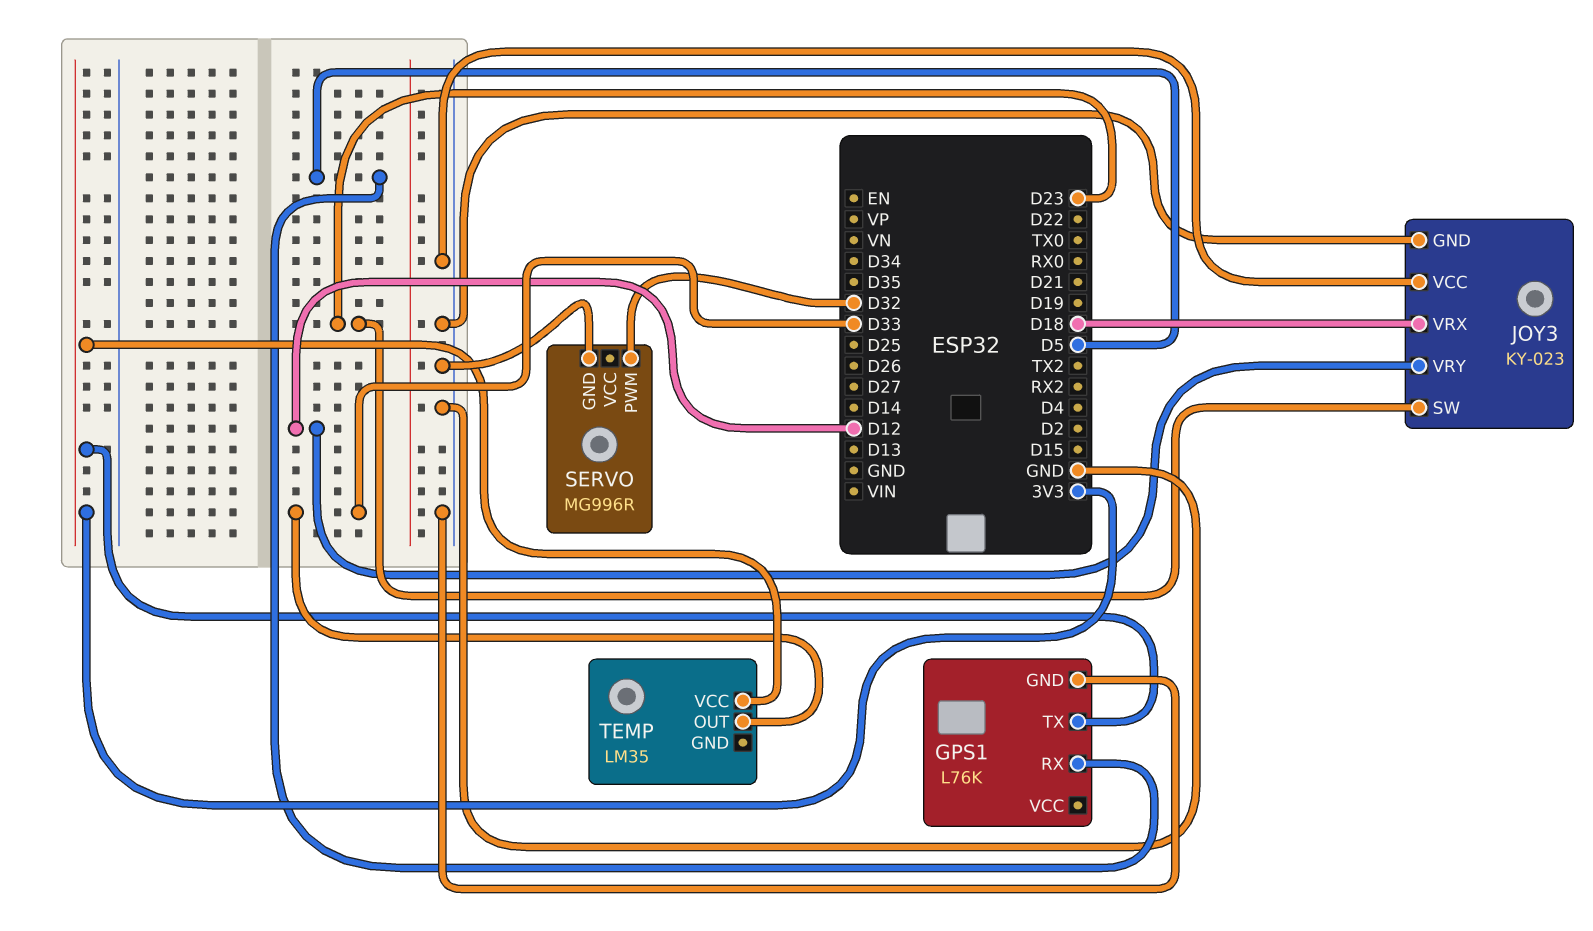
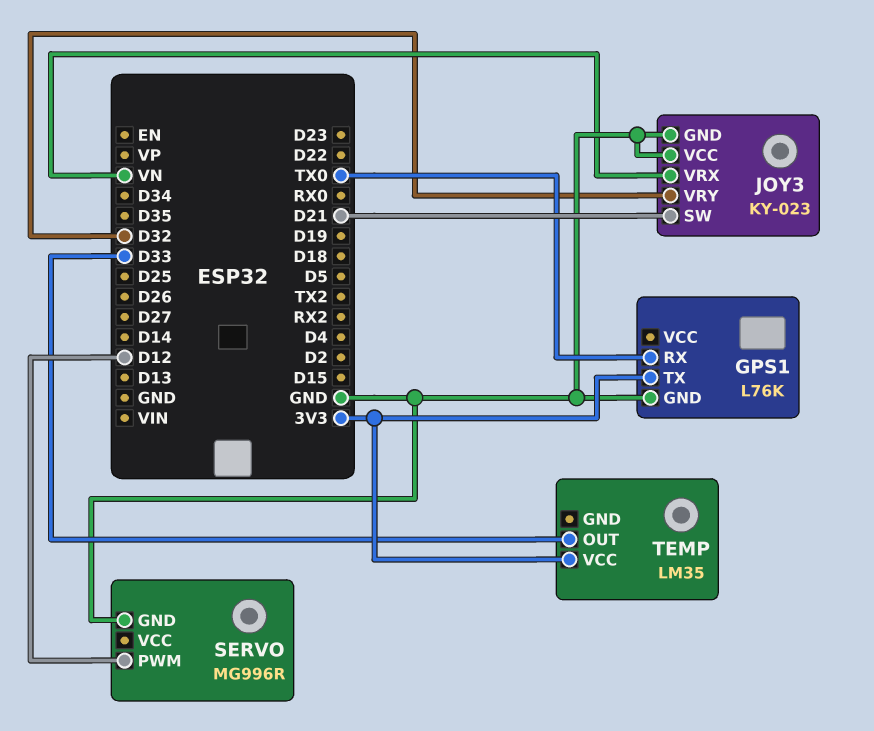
GPS1 pin RX: D5 -> TX0
JOY3 pin SW: D23 -> D21
JOY3 pin VRX: D18 -> VN
JOY3 pin VRY: D12 -> D32
SERVO pin PWM: D32 -> D12

